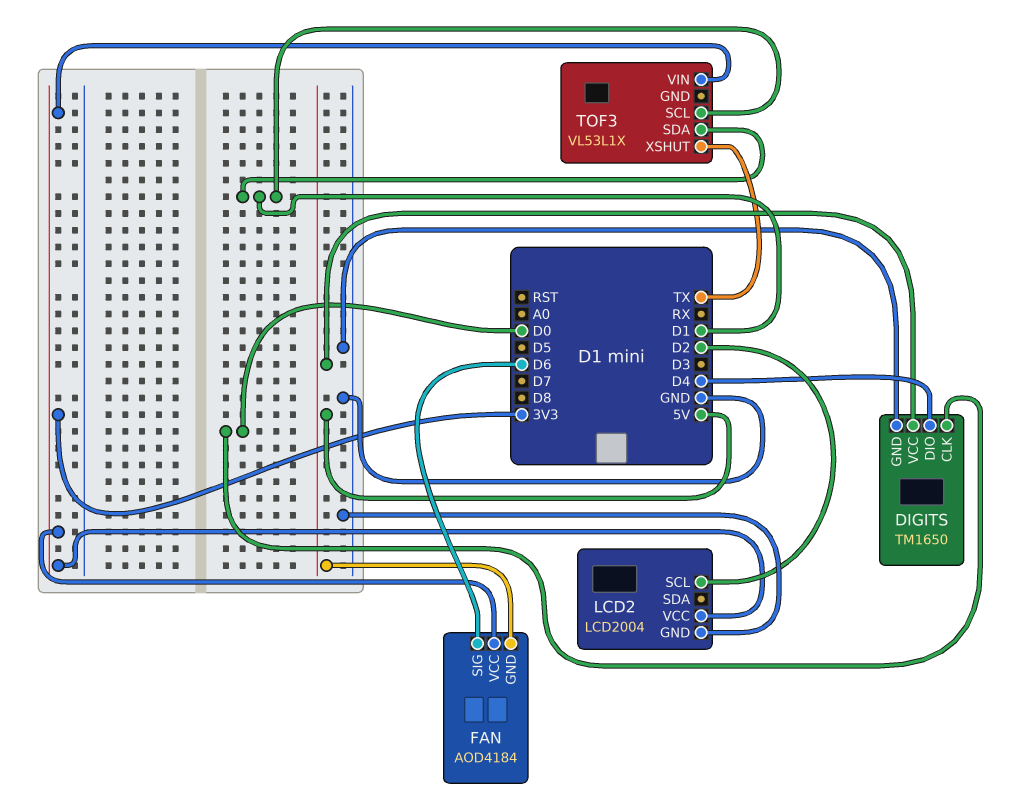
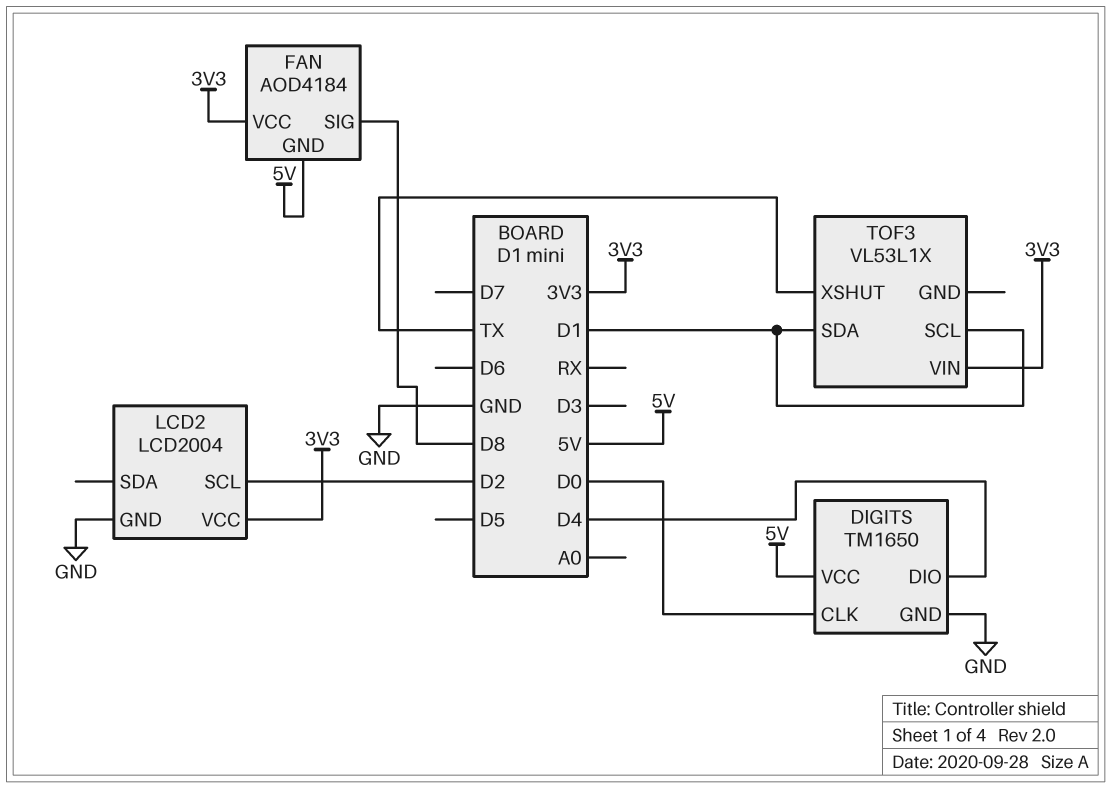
FAN pin SIG: D6 -> D8

